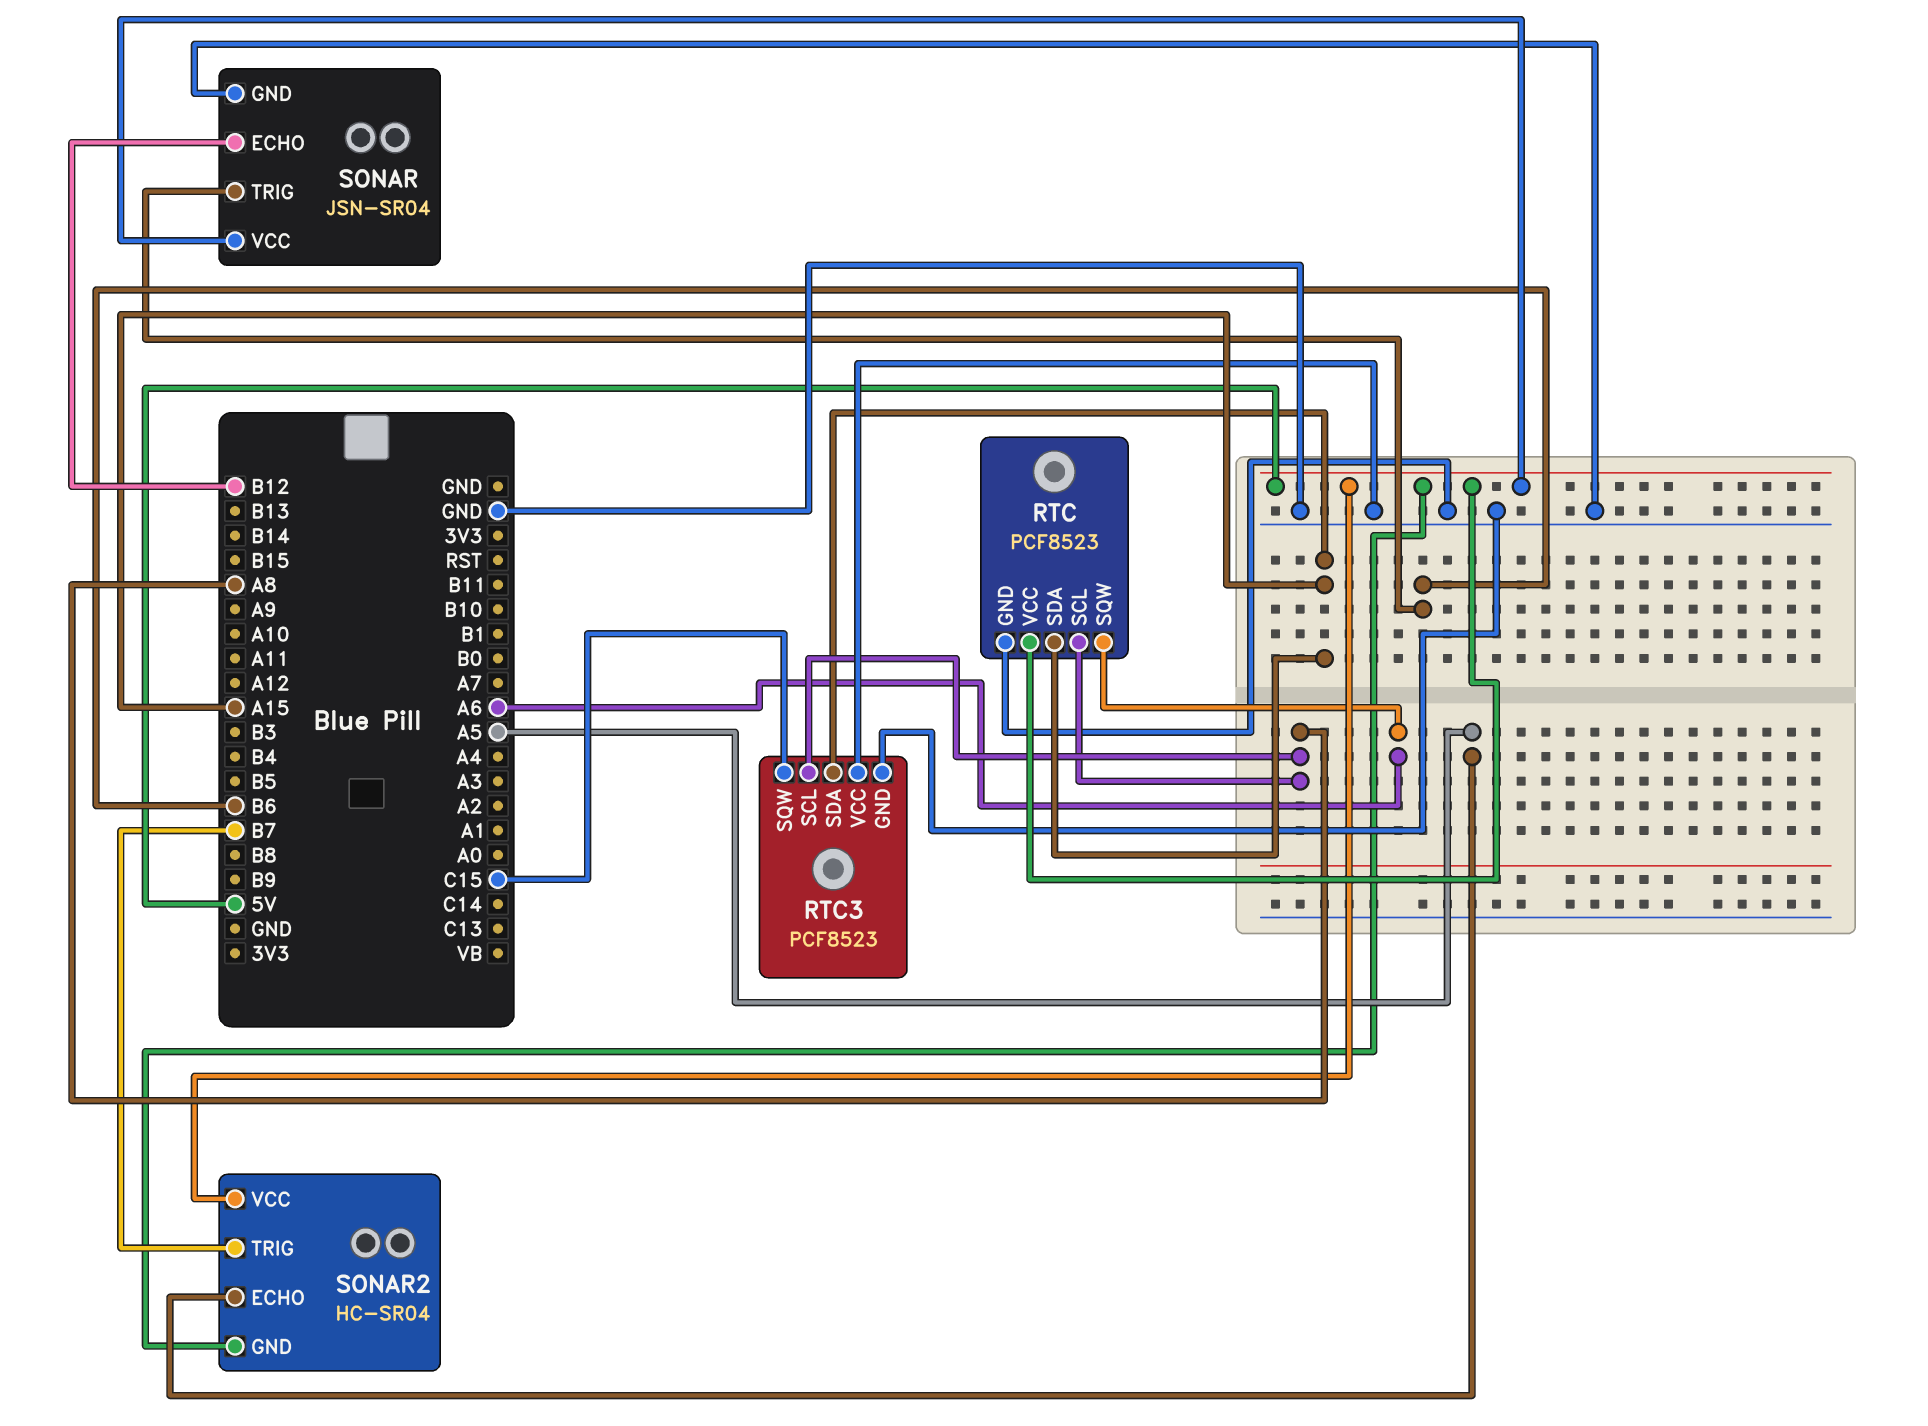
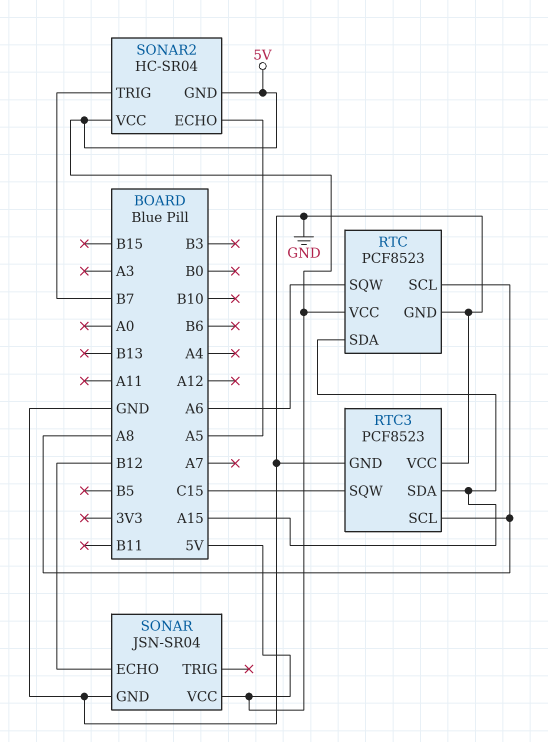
SONAR pin TRIG: B6 -> none

